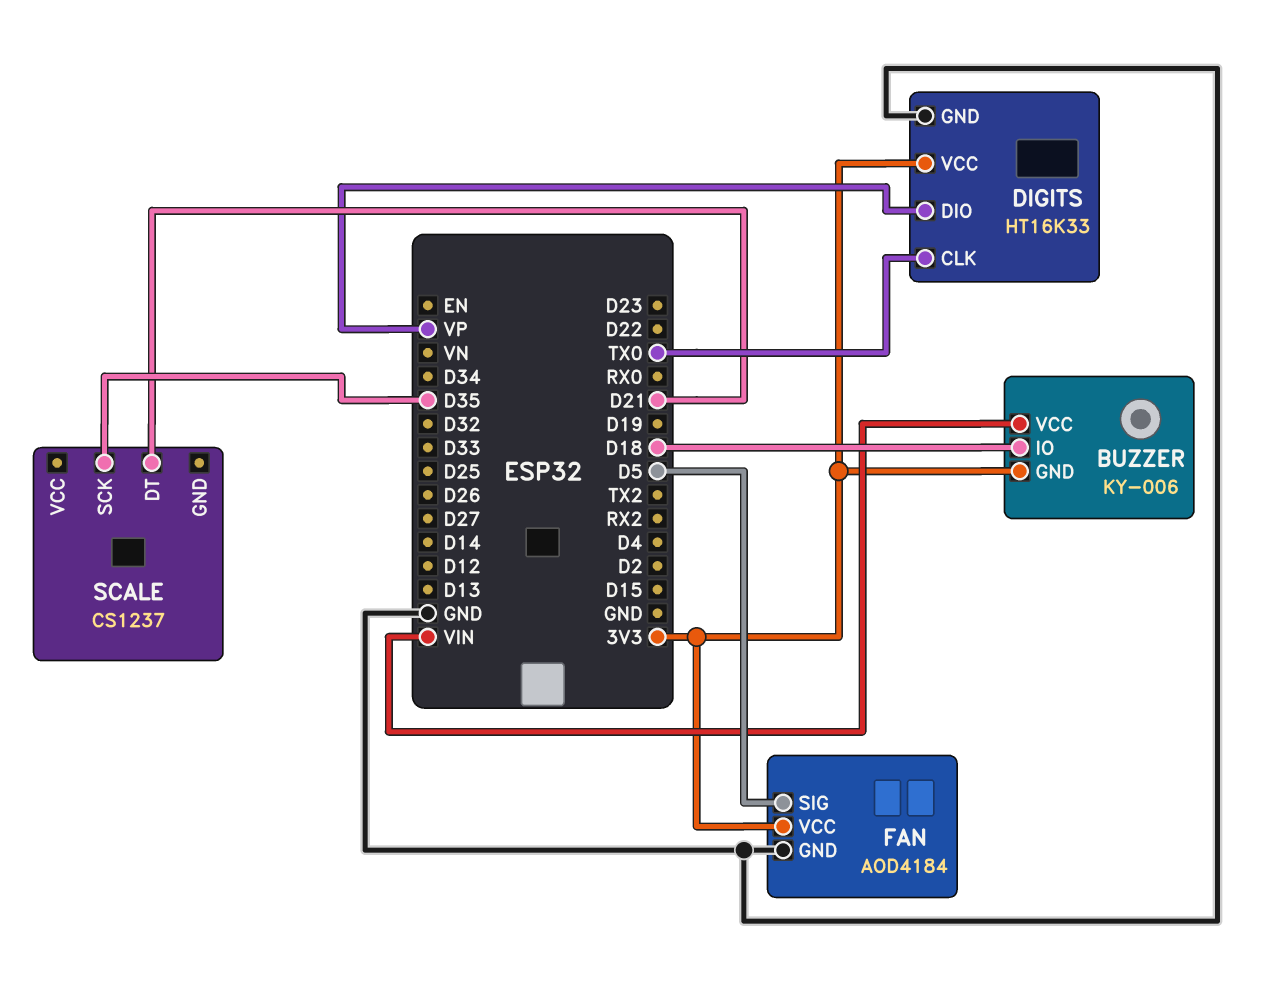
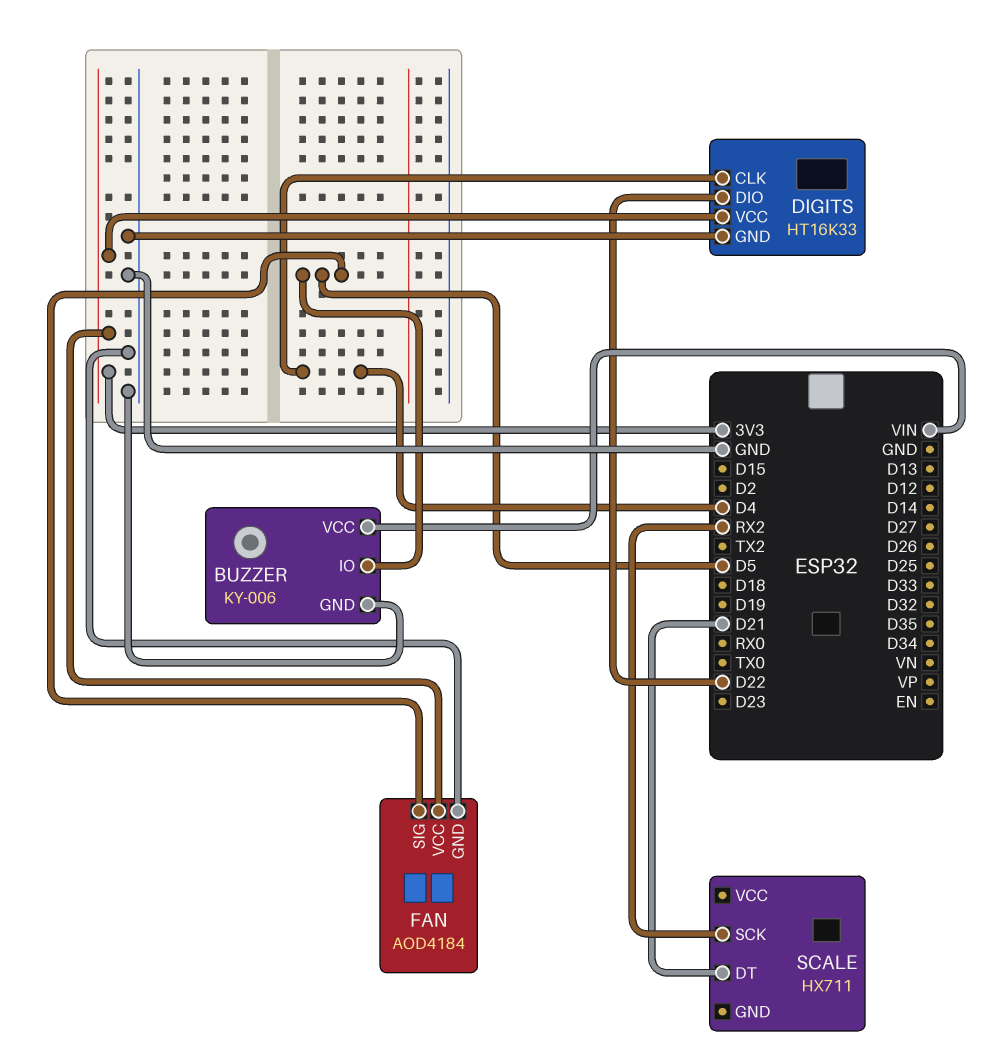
BUZZER pin GND: 3V3 -> GND
BUZZER pin IO: D18 -> D5
DIGITS pin CLK: TX0 -> D4
DIGITS pin DIO: VP -> D22
SCALE: CS1237 -> HX711
SCALE pin SCK: D35 -> RX2

